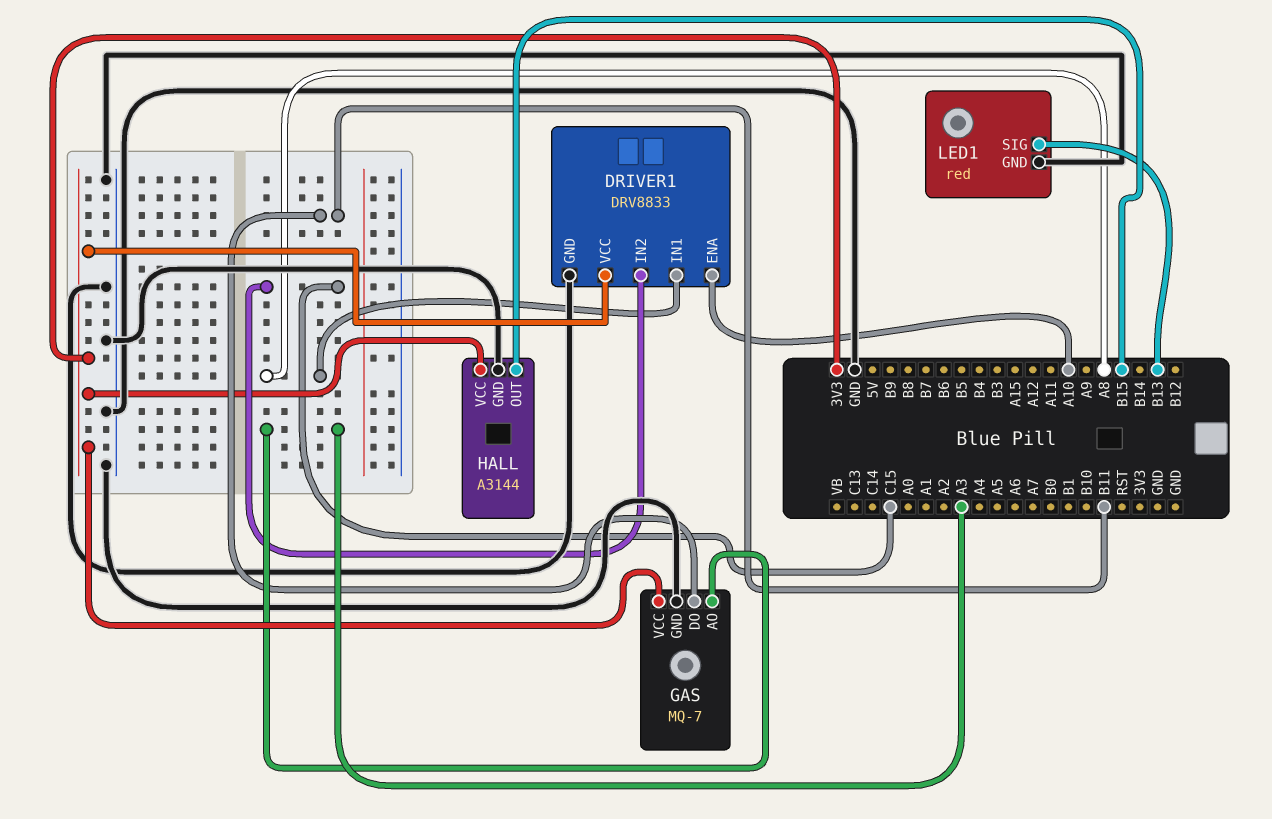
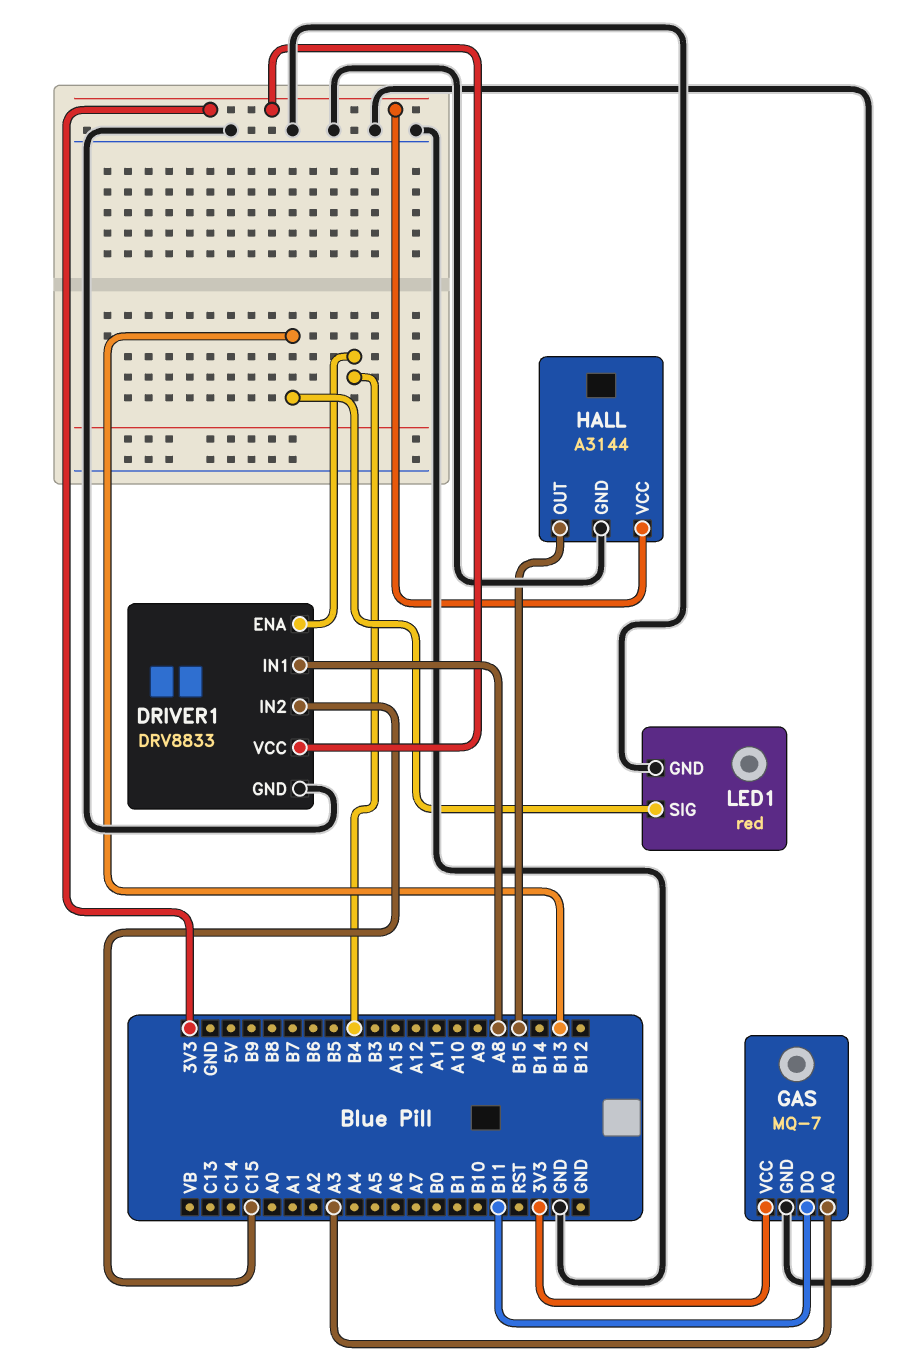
DRIVER1 pin ENA: A10 -> B4

